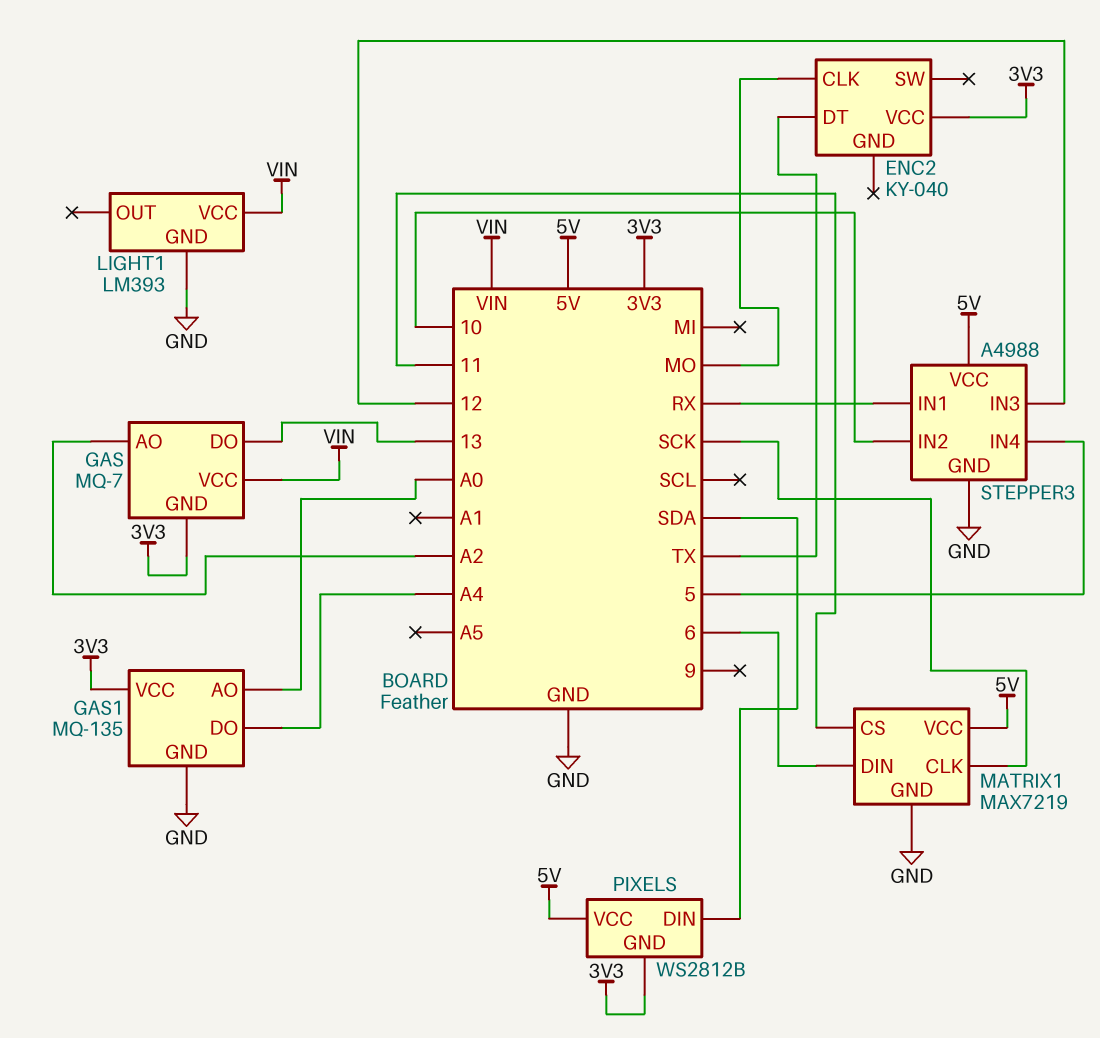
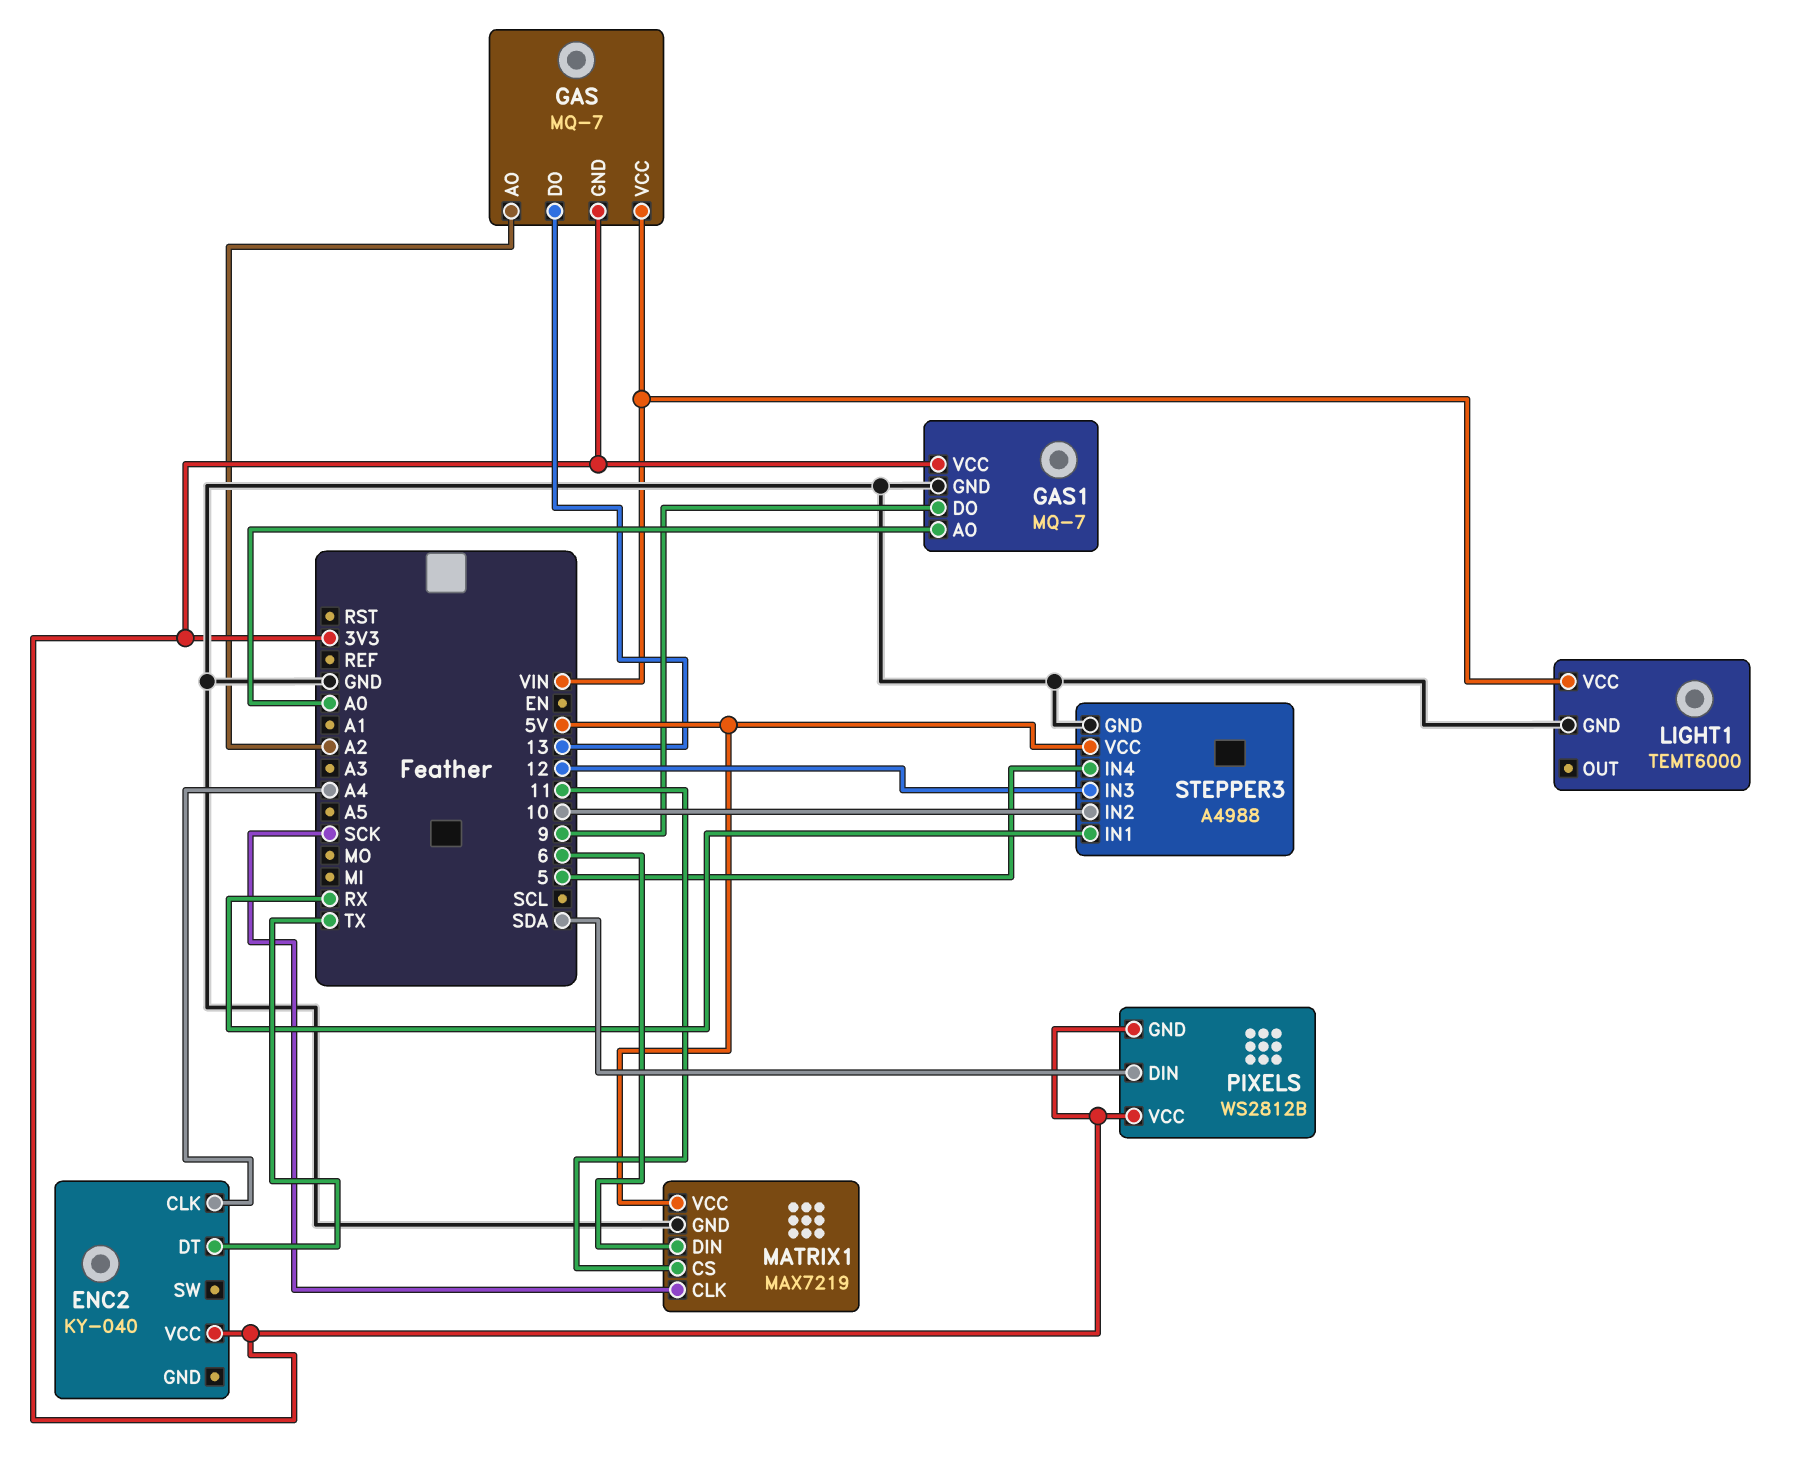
ENC2 pin CLK: MO -> A4
GAS1: MQ-135 -> MQ-7
GAS1 pin DO: A4 -> 9
LIGHT1: LM393 -> TEMT6000
PIXELS pin VCC: 5V -> 3V3

